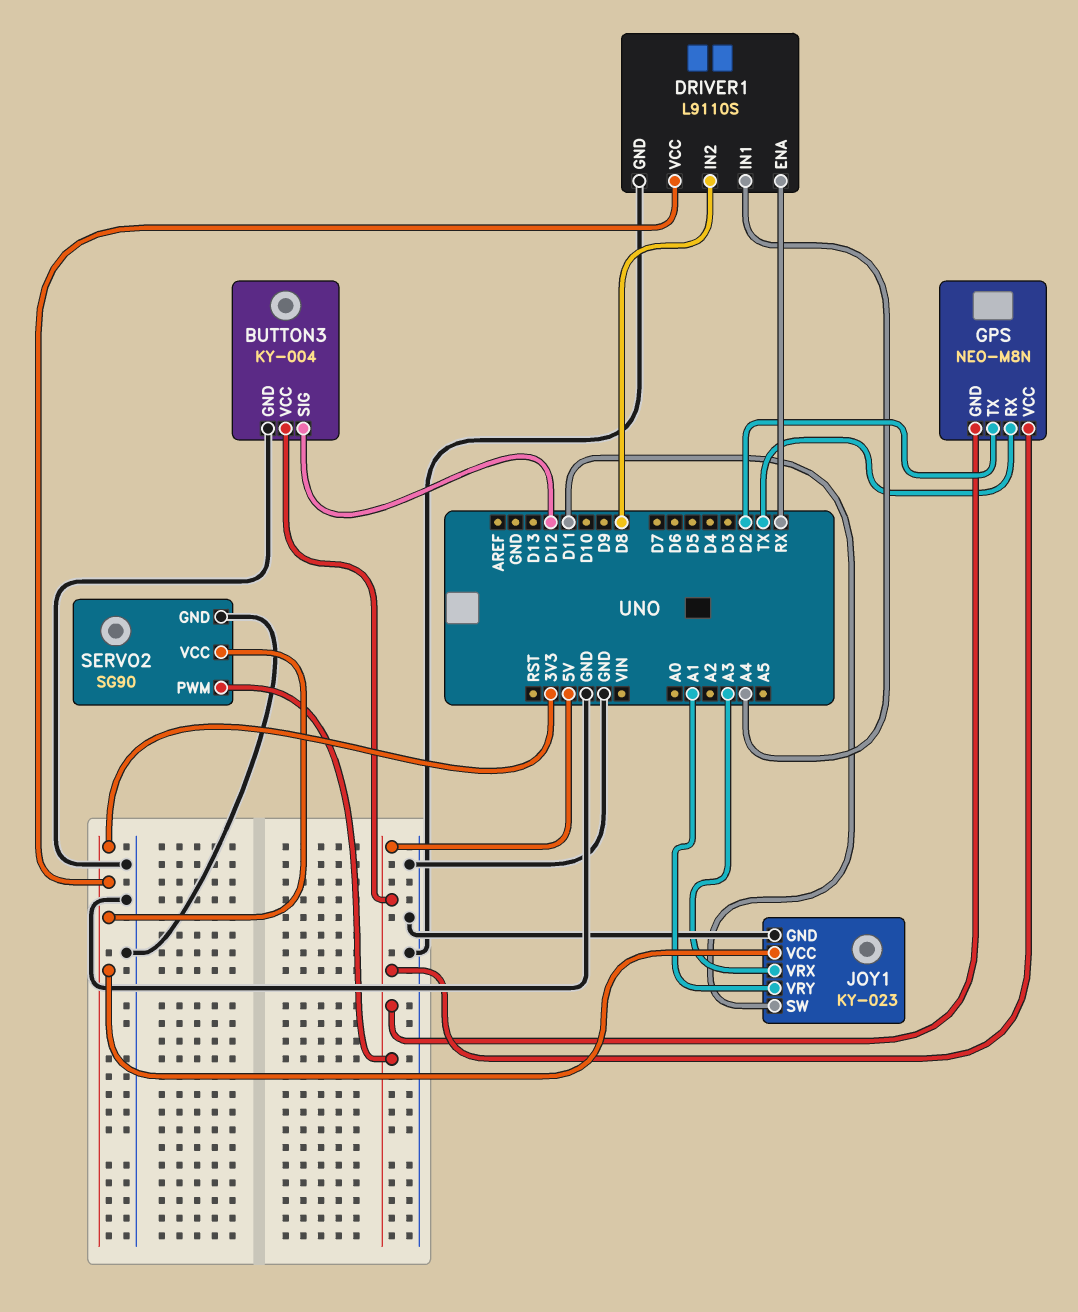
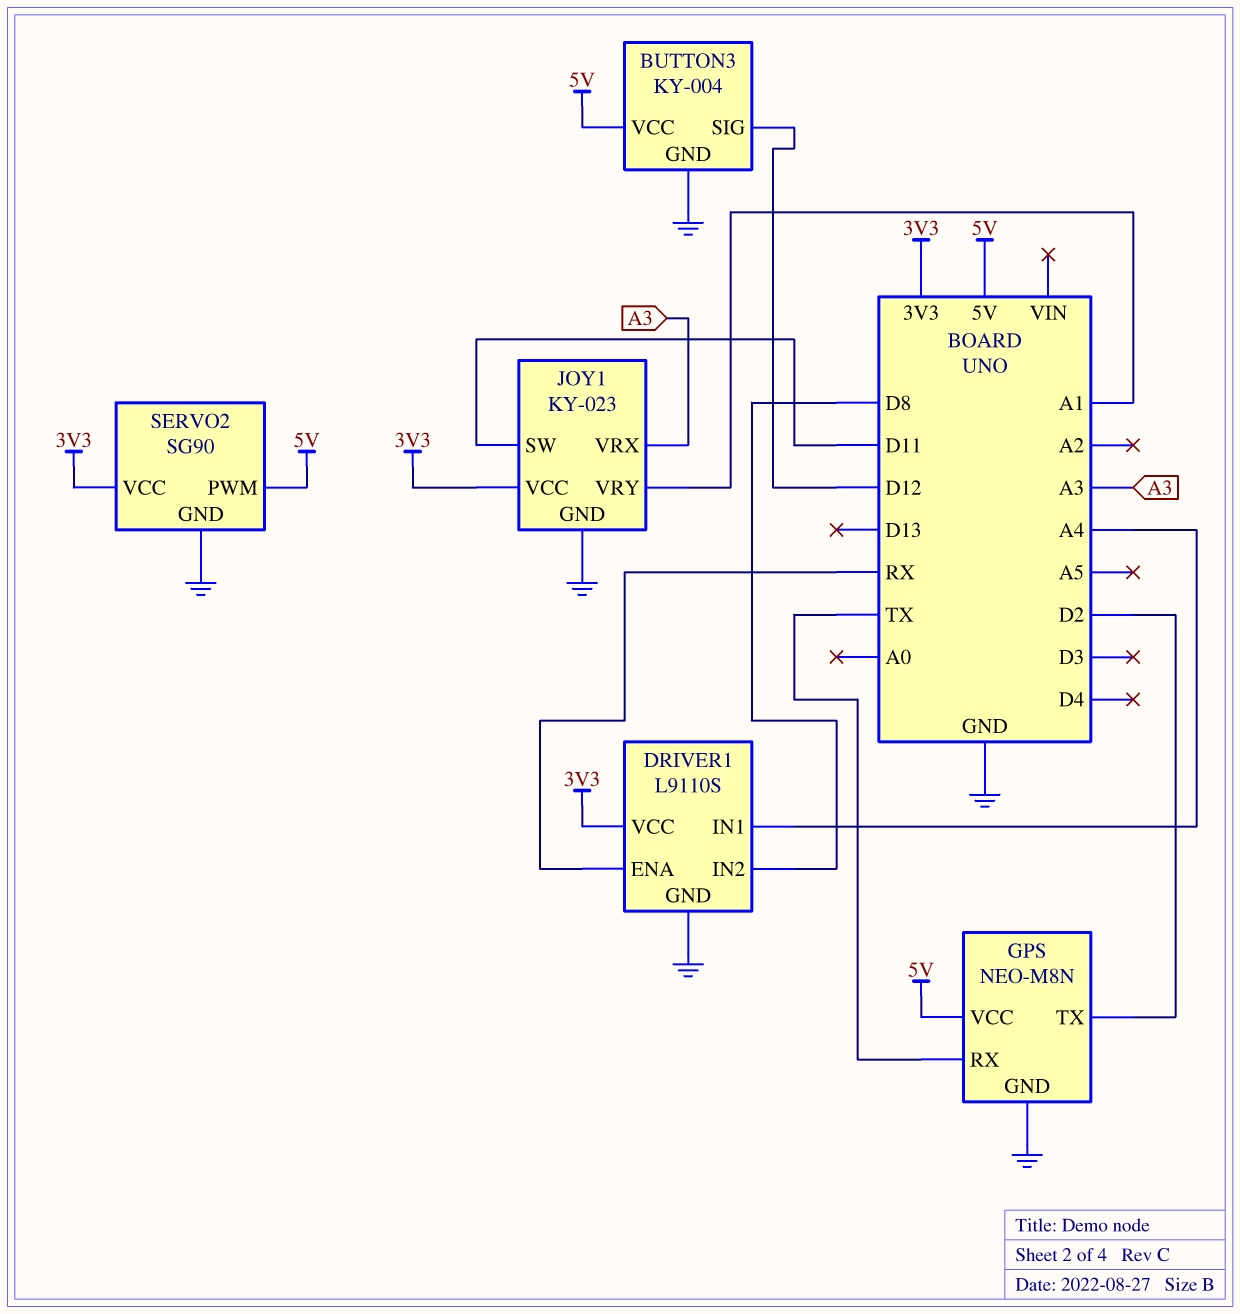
GPS pin GND: 5V -> GND

